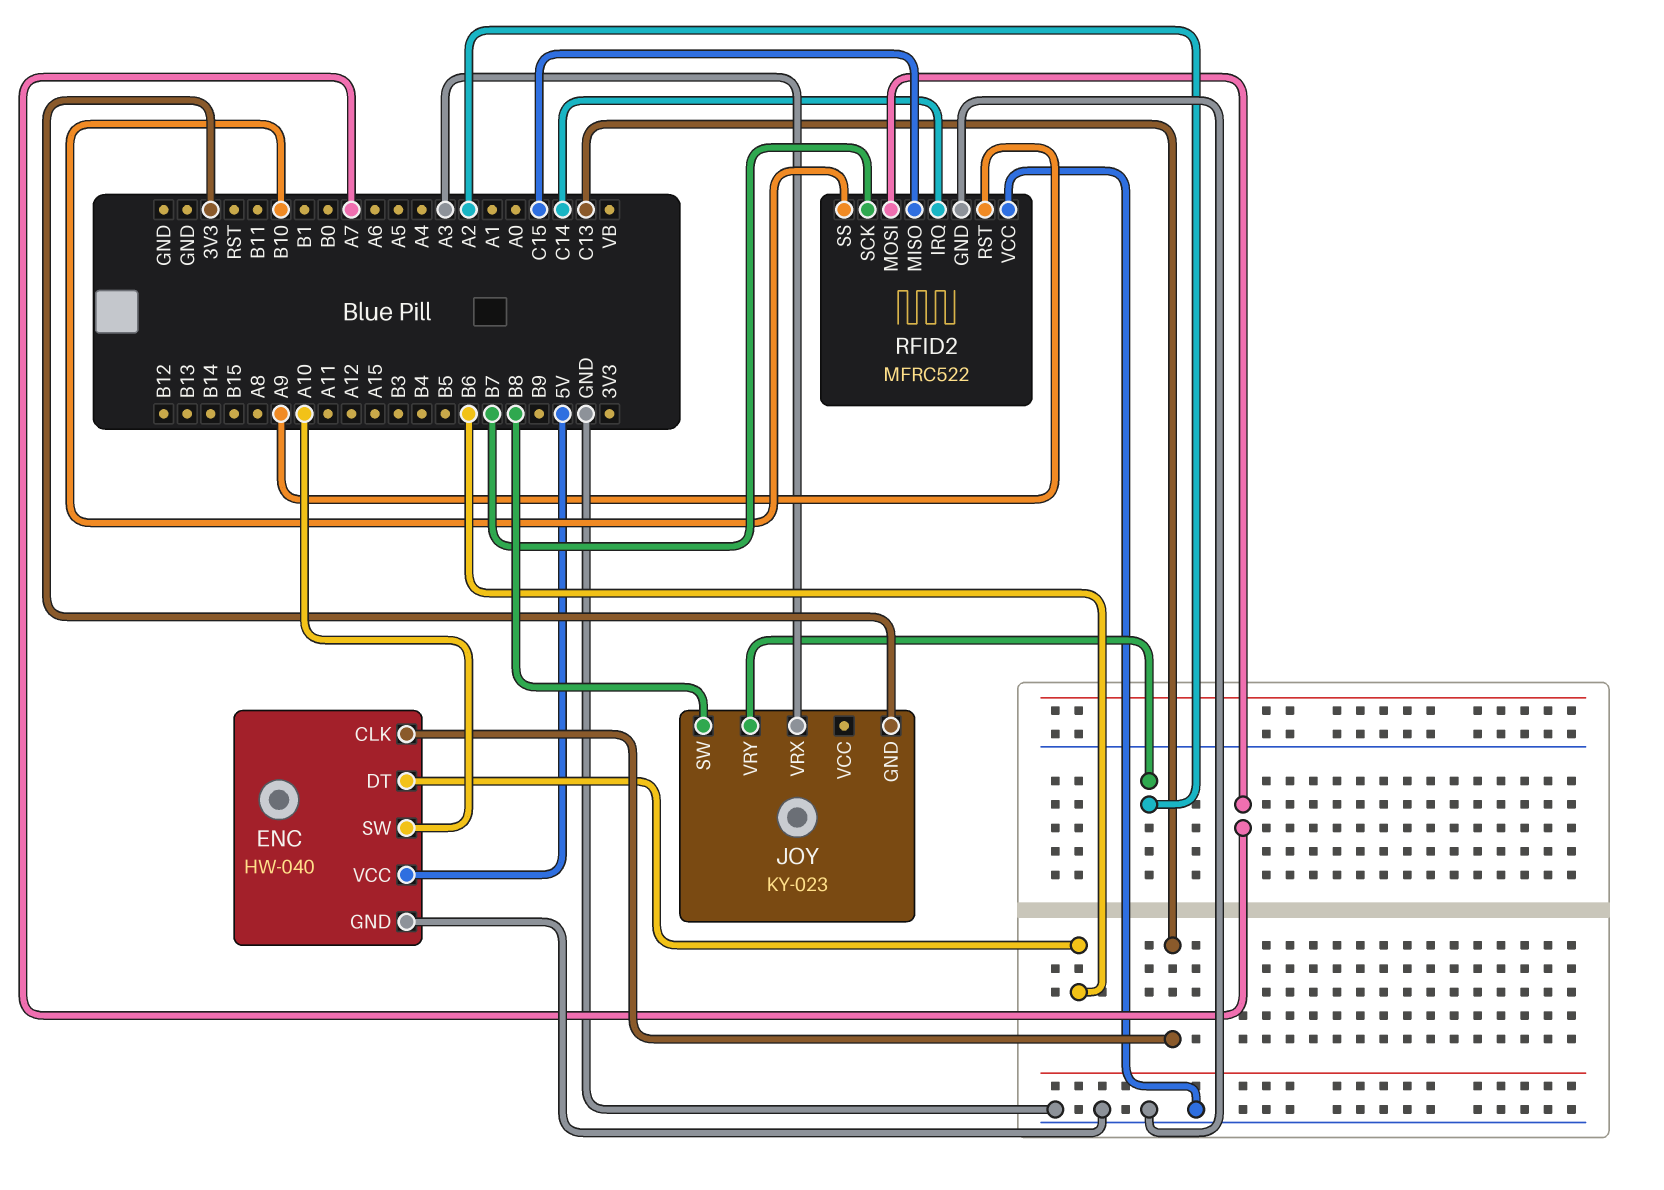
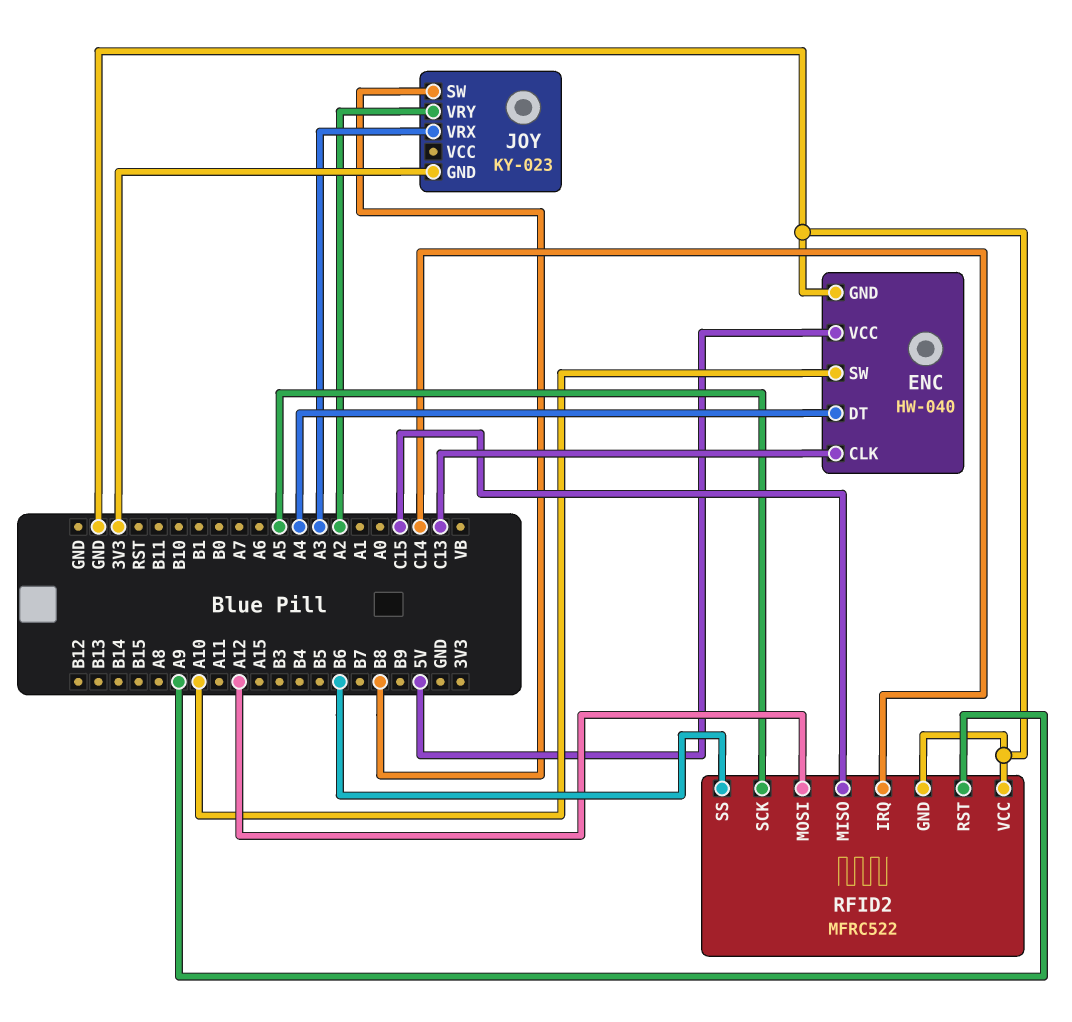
ENC pin DT: B6 -> A4
RFID2 pin MOSI: A7 -> A12
RFID2 pin SCK: B7 -> A5
RFID2 pin SS: B10 -> B6

